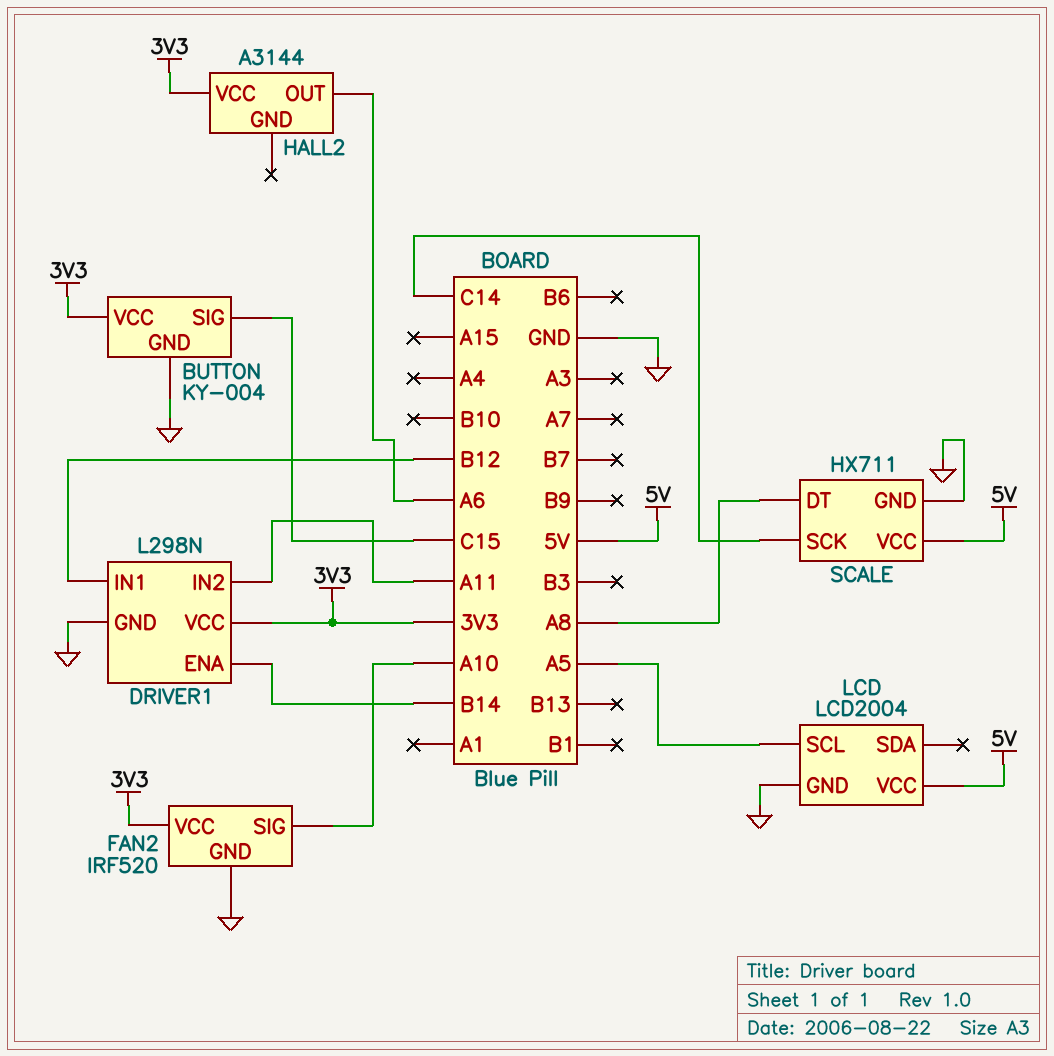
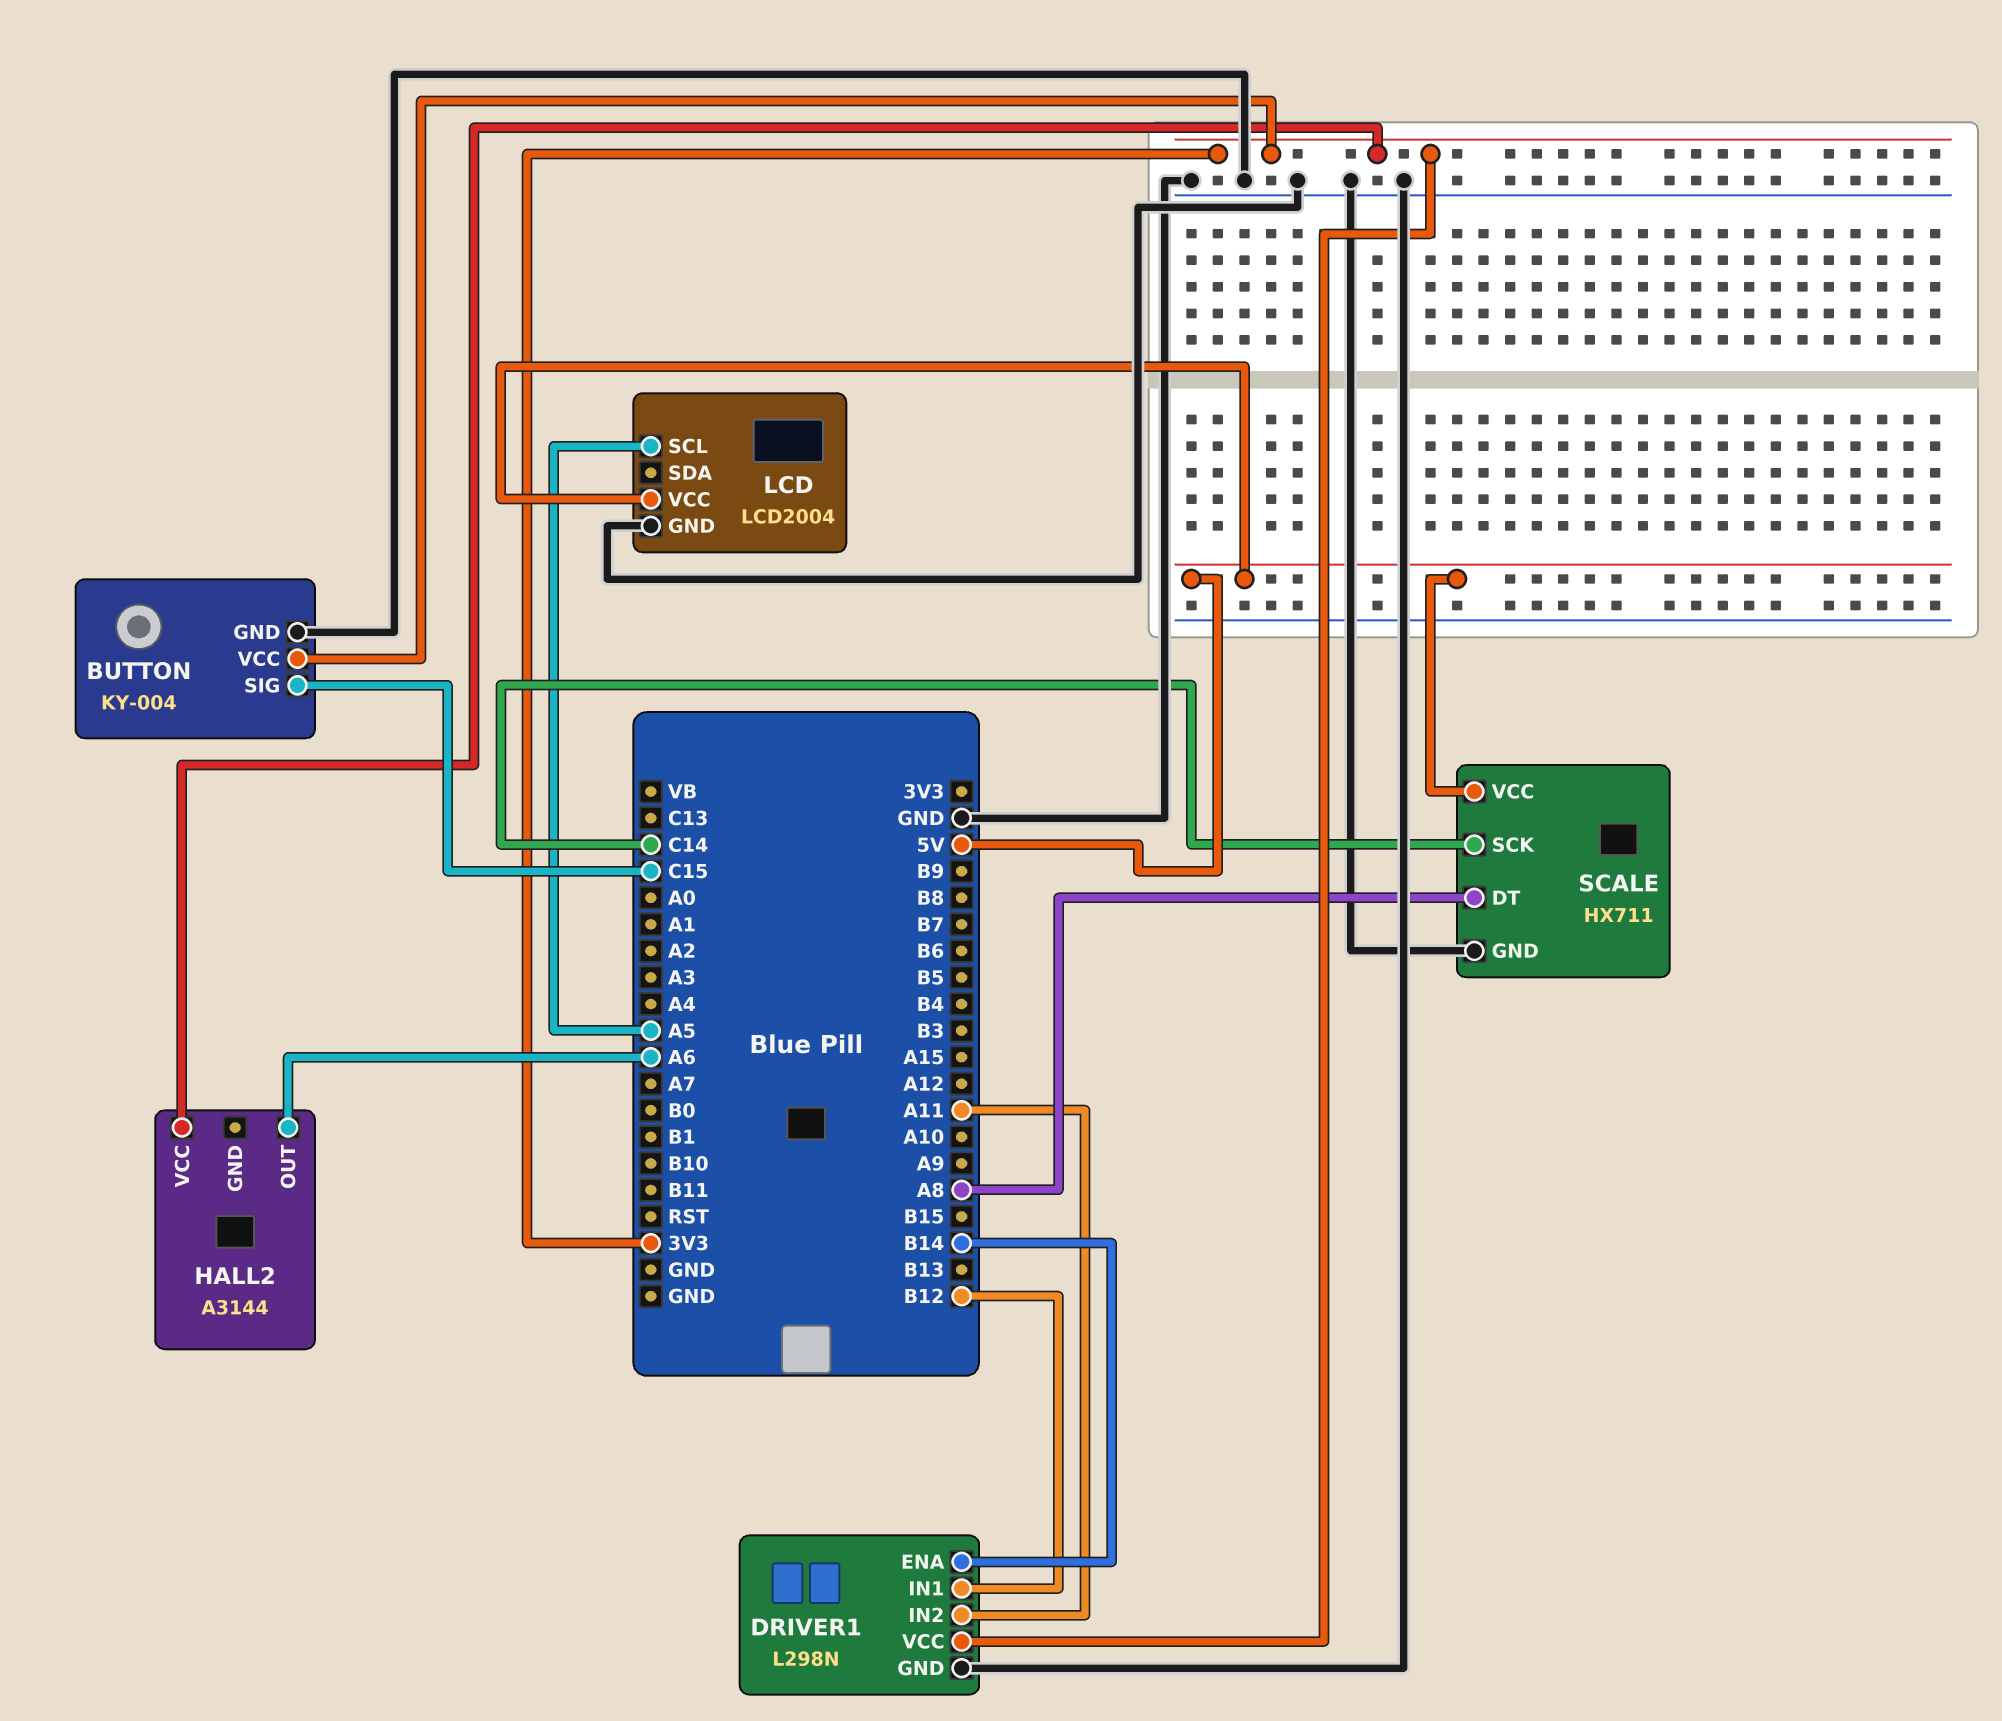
FAN2: IRF520 -> none
FAN2 pin GND: GND -> none
FAN2 pin SIG: A10 -> none
FAN2 pin VCC: 3V3 -> none

